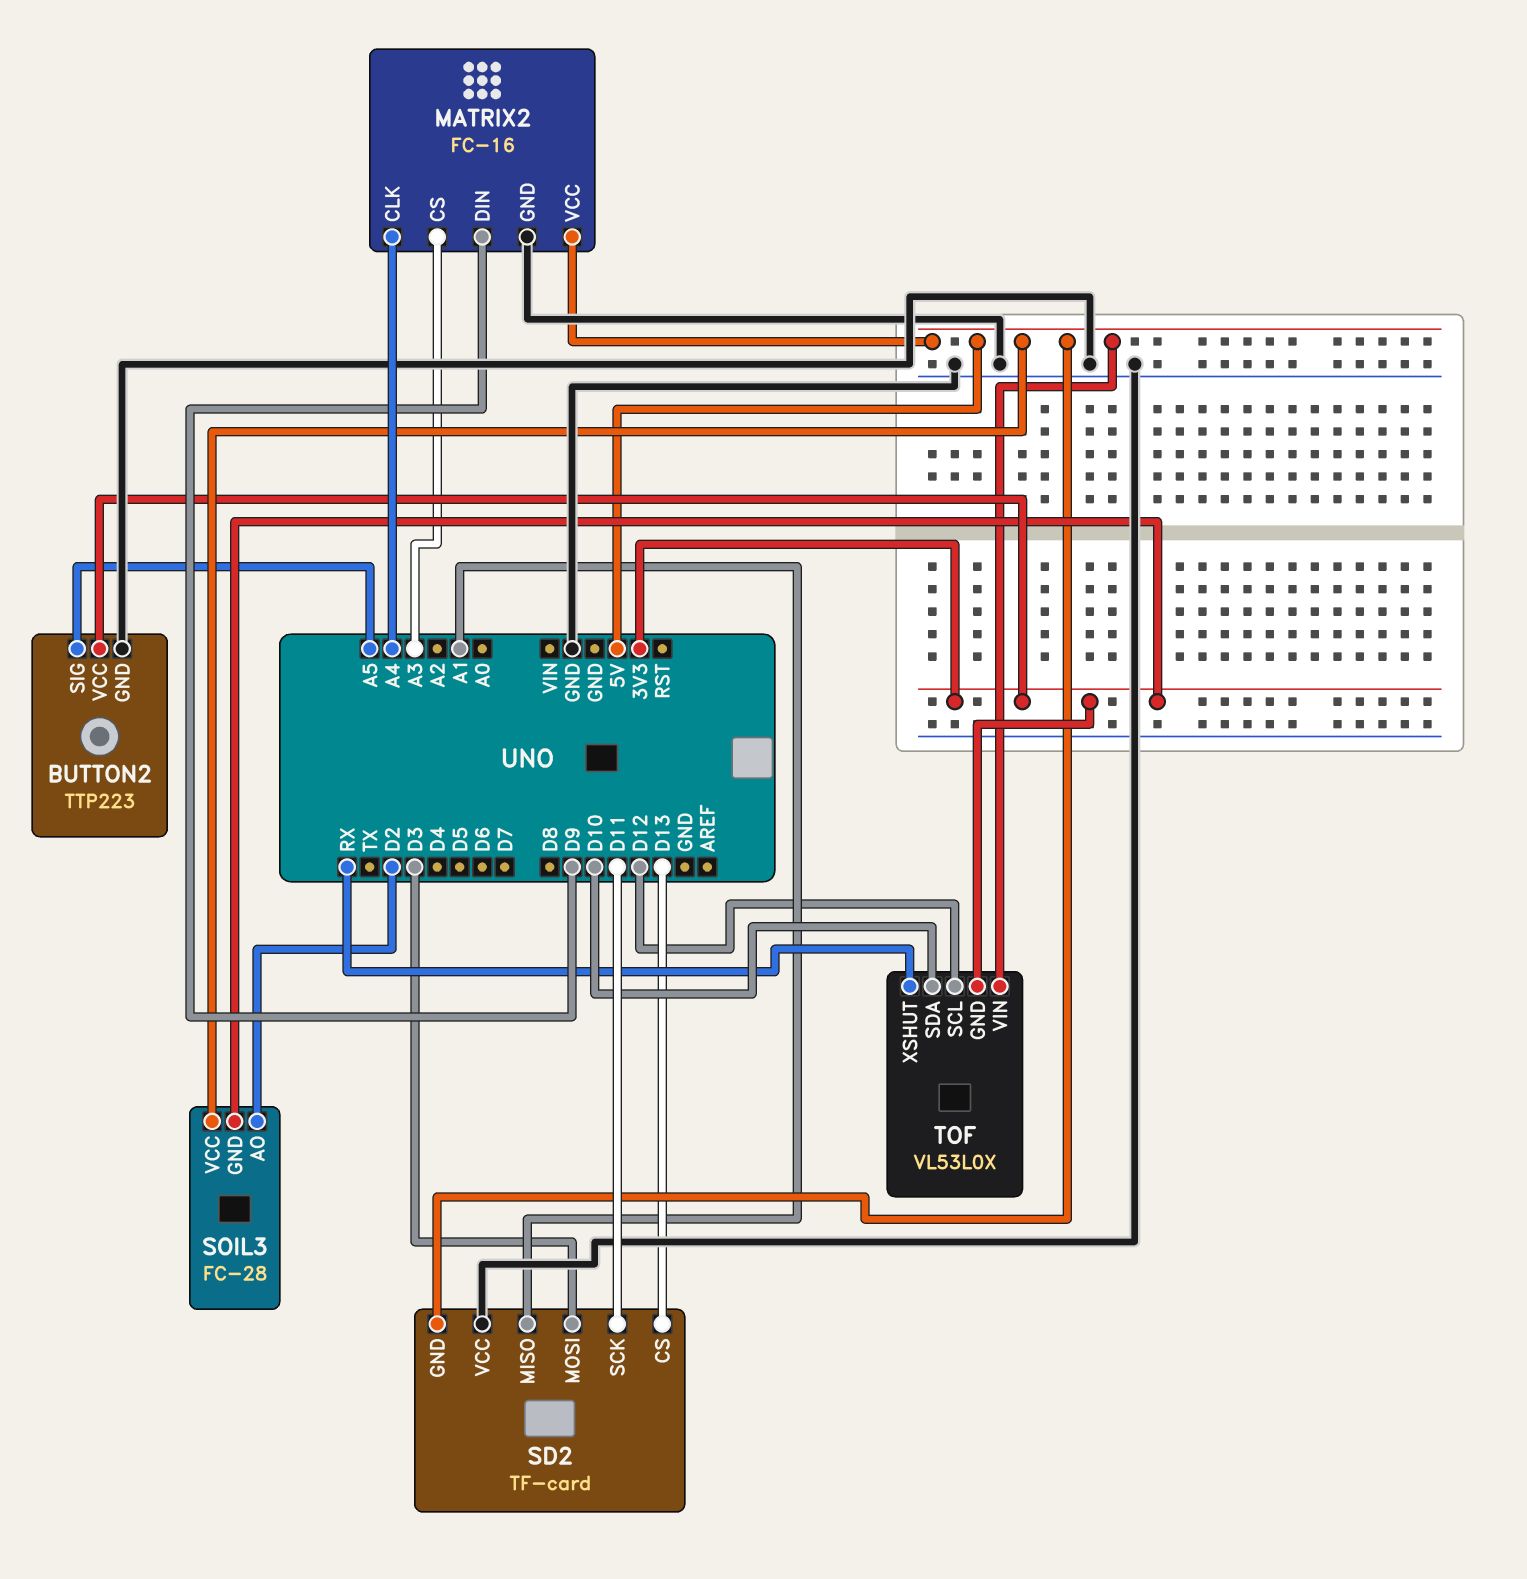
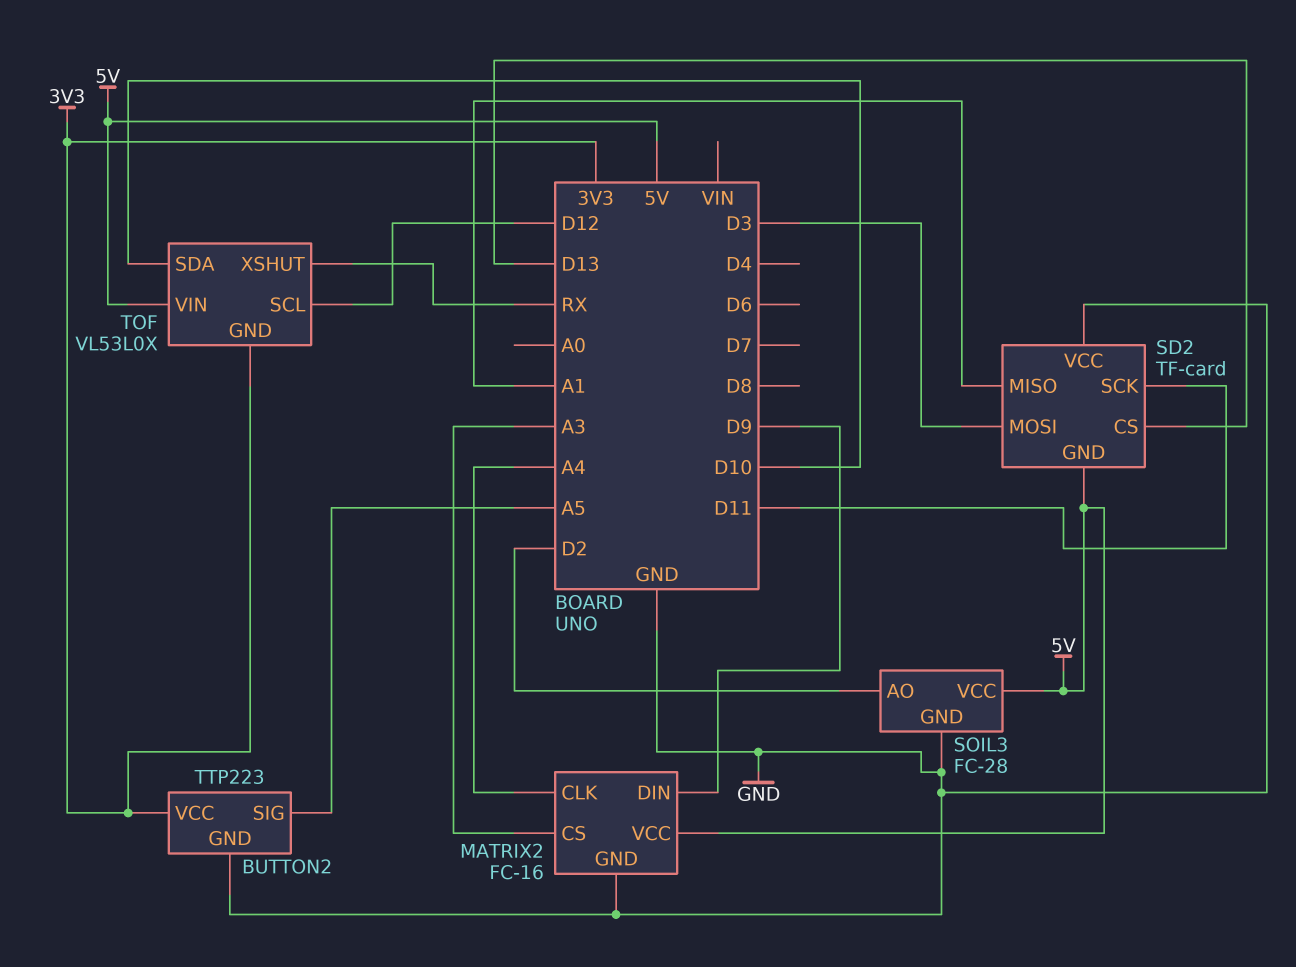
SOIL3 pin GND: 3V3 -> GND

